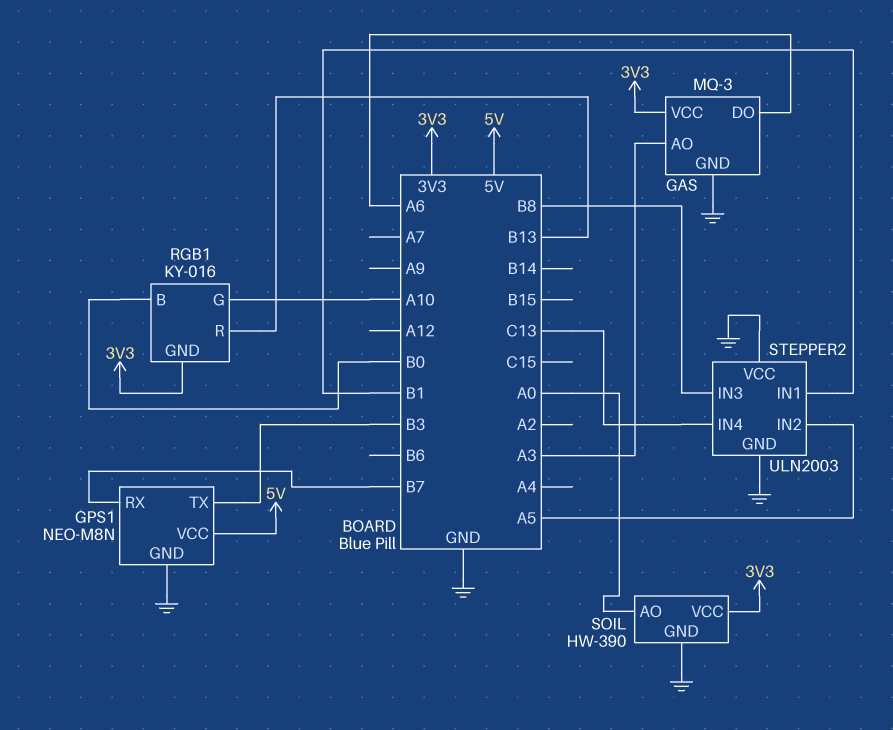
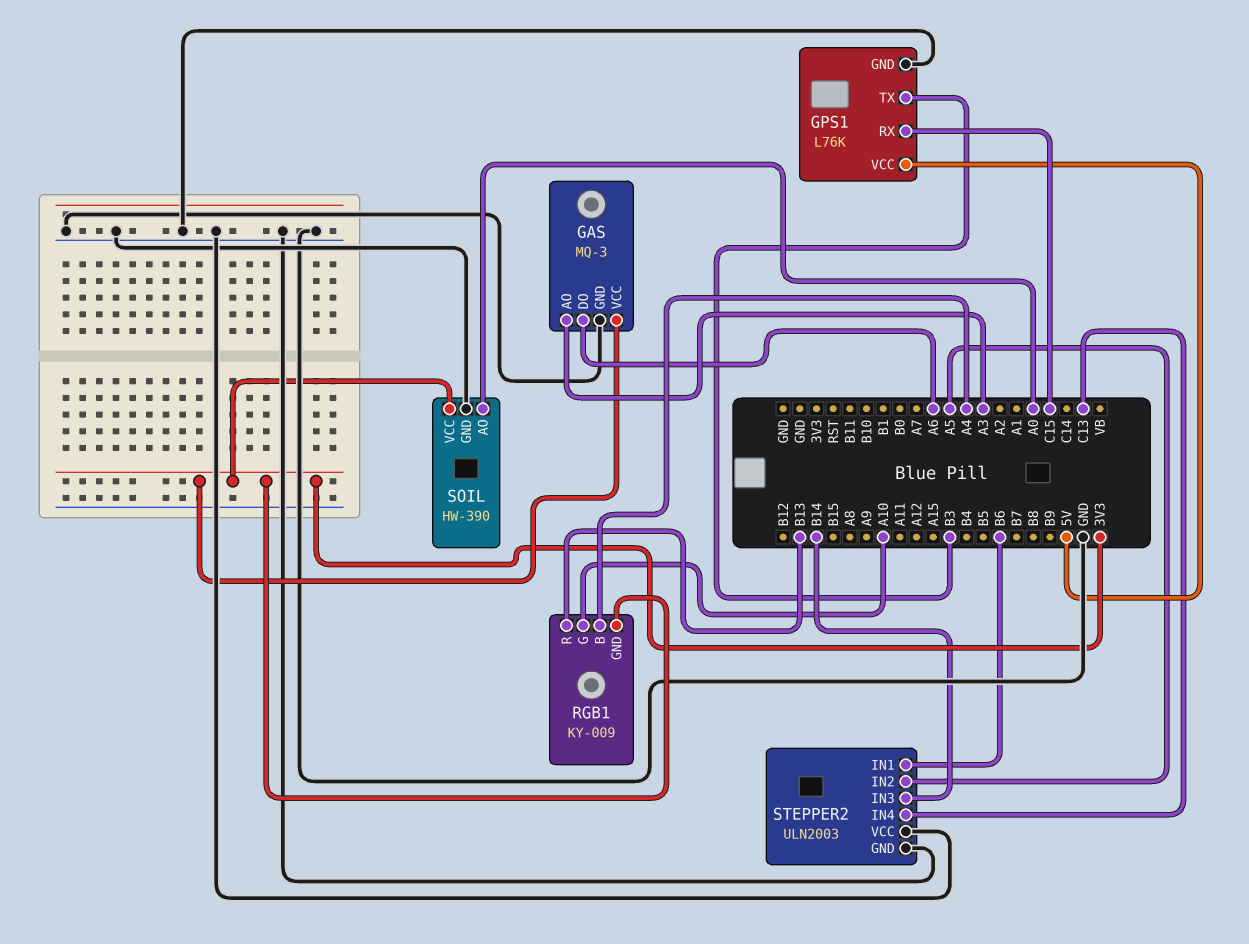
GPS1: NEO-M8N -> L76K
GPS1 pin RX: B7 -> C15
RGB1: KY-016 -> KY-009
RGB1 pin B: B0 -> A4
STEPPER2 pin IN1: B1 -> B6
STEPPER2 pin IN3: B8 -> B14

